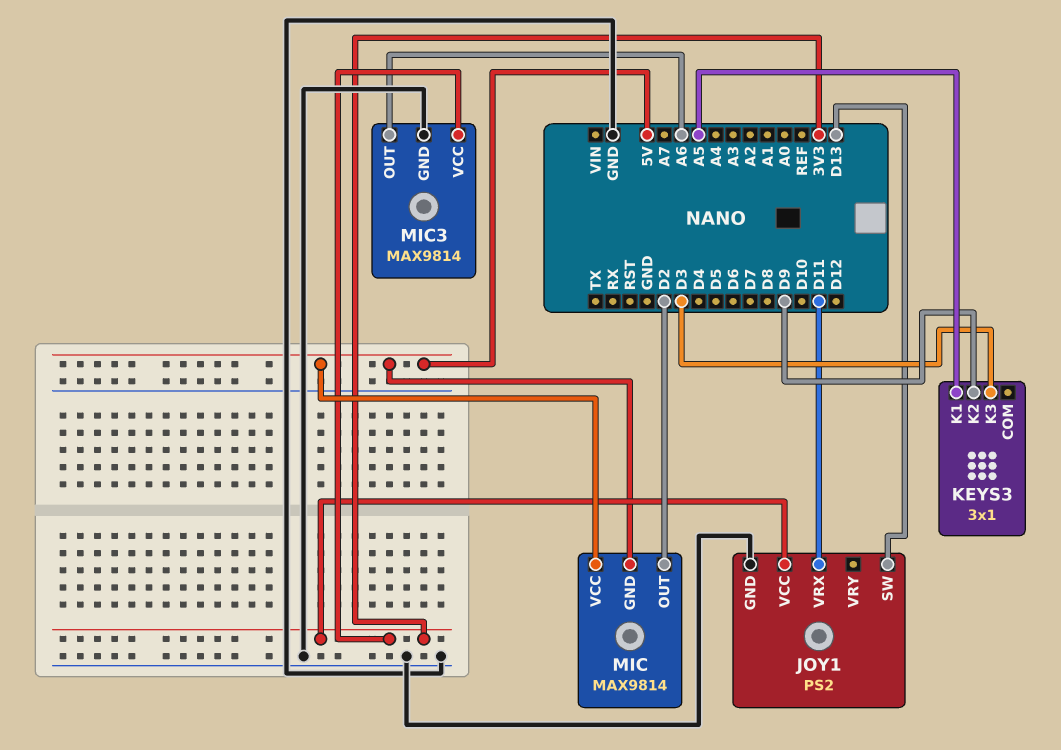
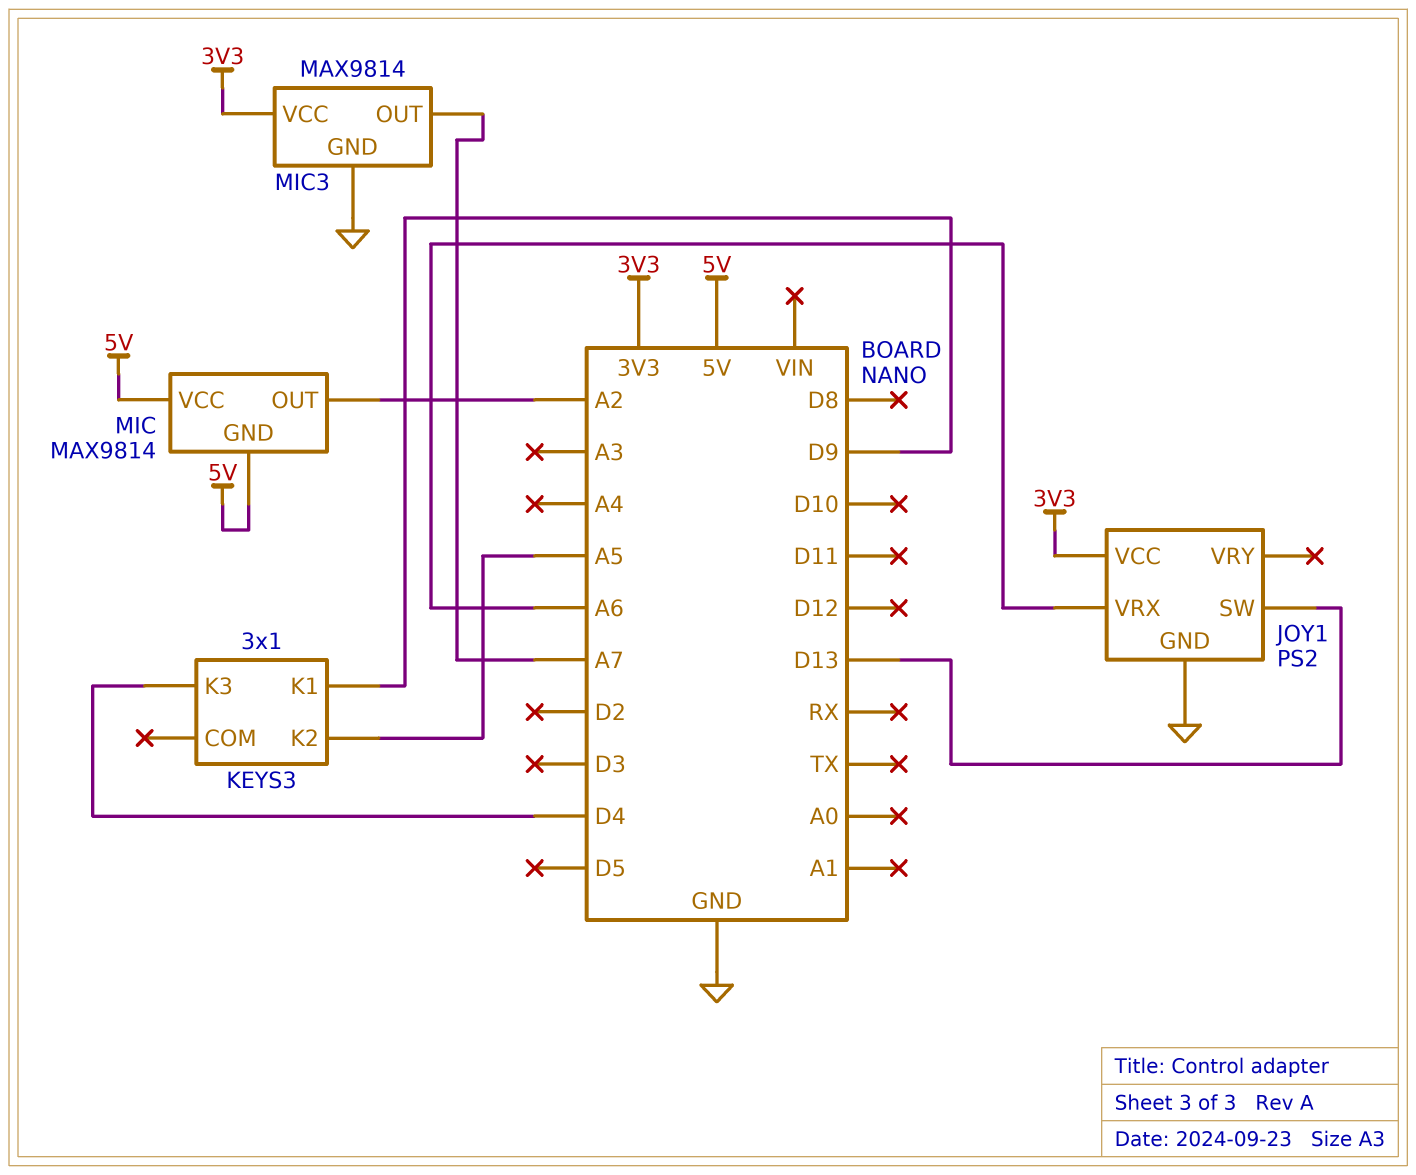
JOY1 pin VRX: D11 -> A6
KEYS3 pin K1: A5 -> D9
KEYS3 pin K2: D9 -> A5
KEYS3 pin K3: D3 -> D4
MIC pin OUT: D2 -> A2
MIC3 pin OUT: A6 -> A7

